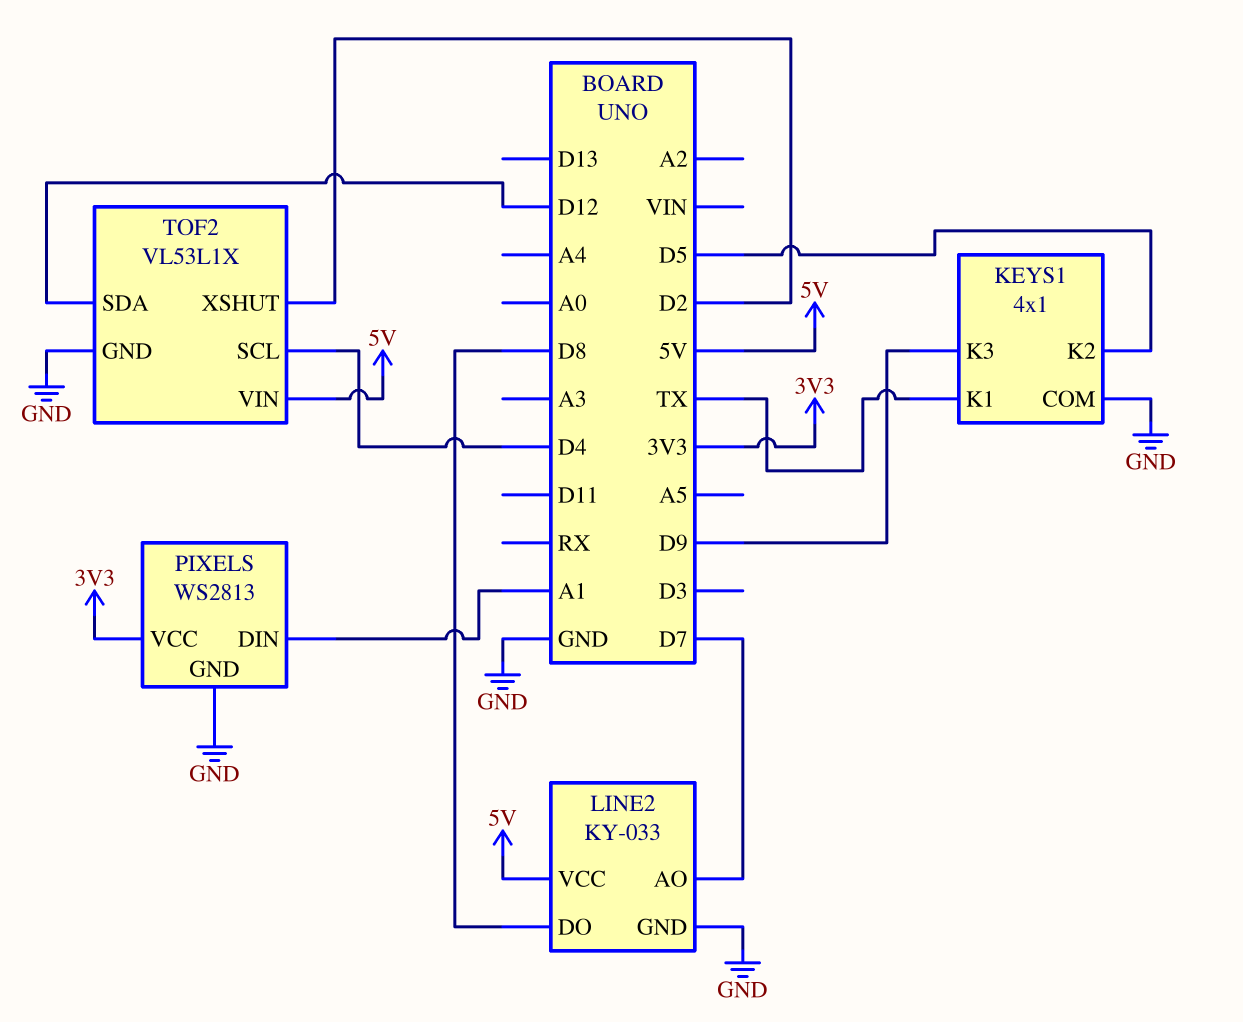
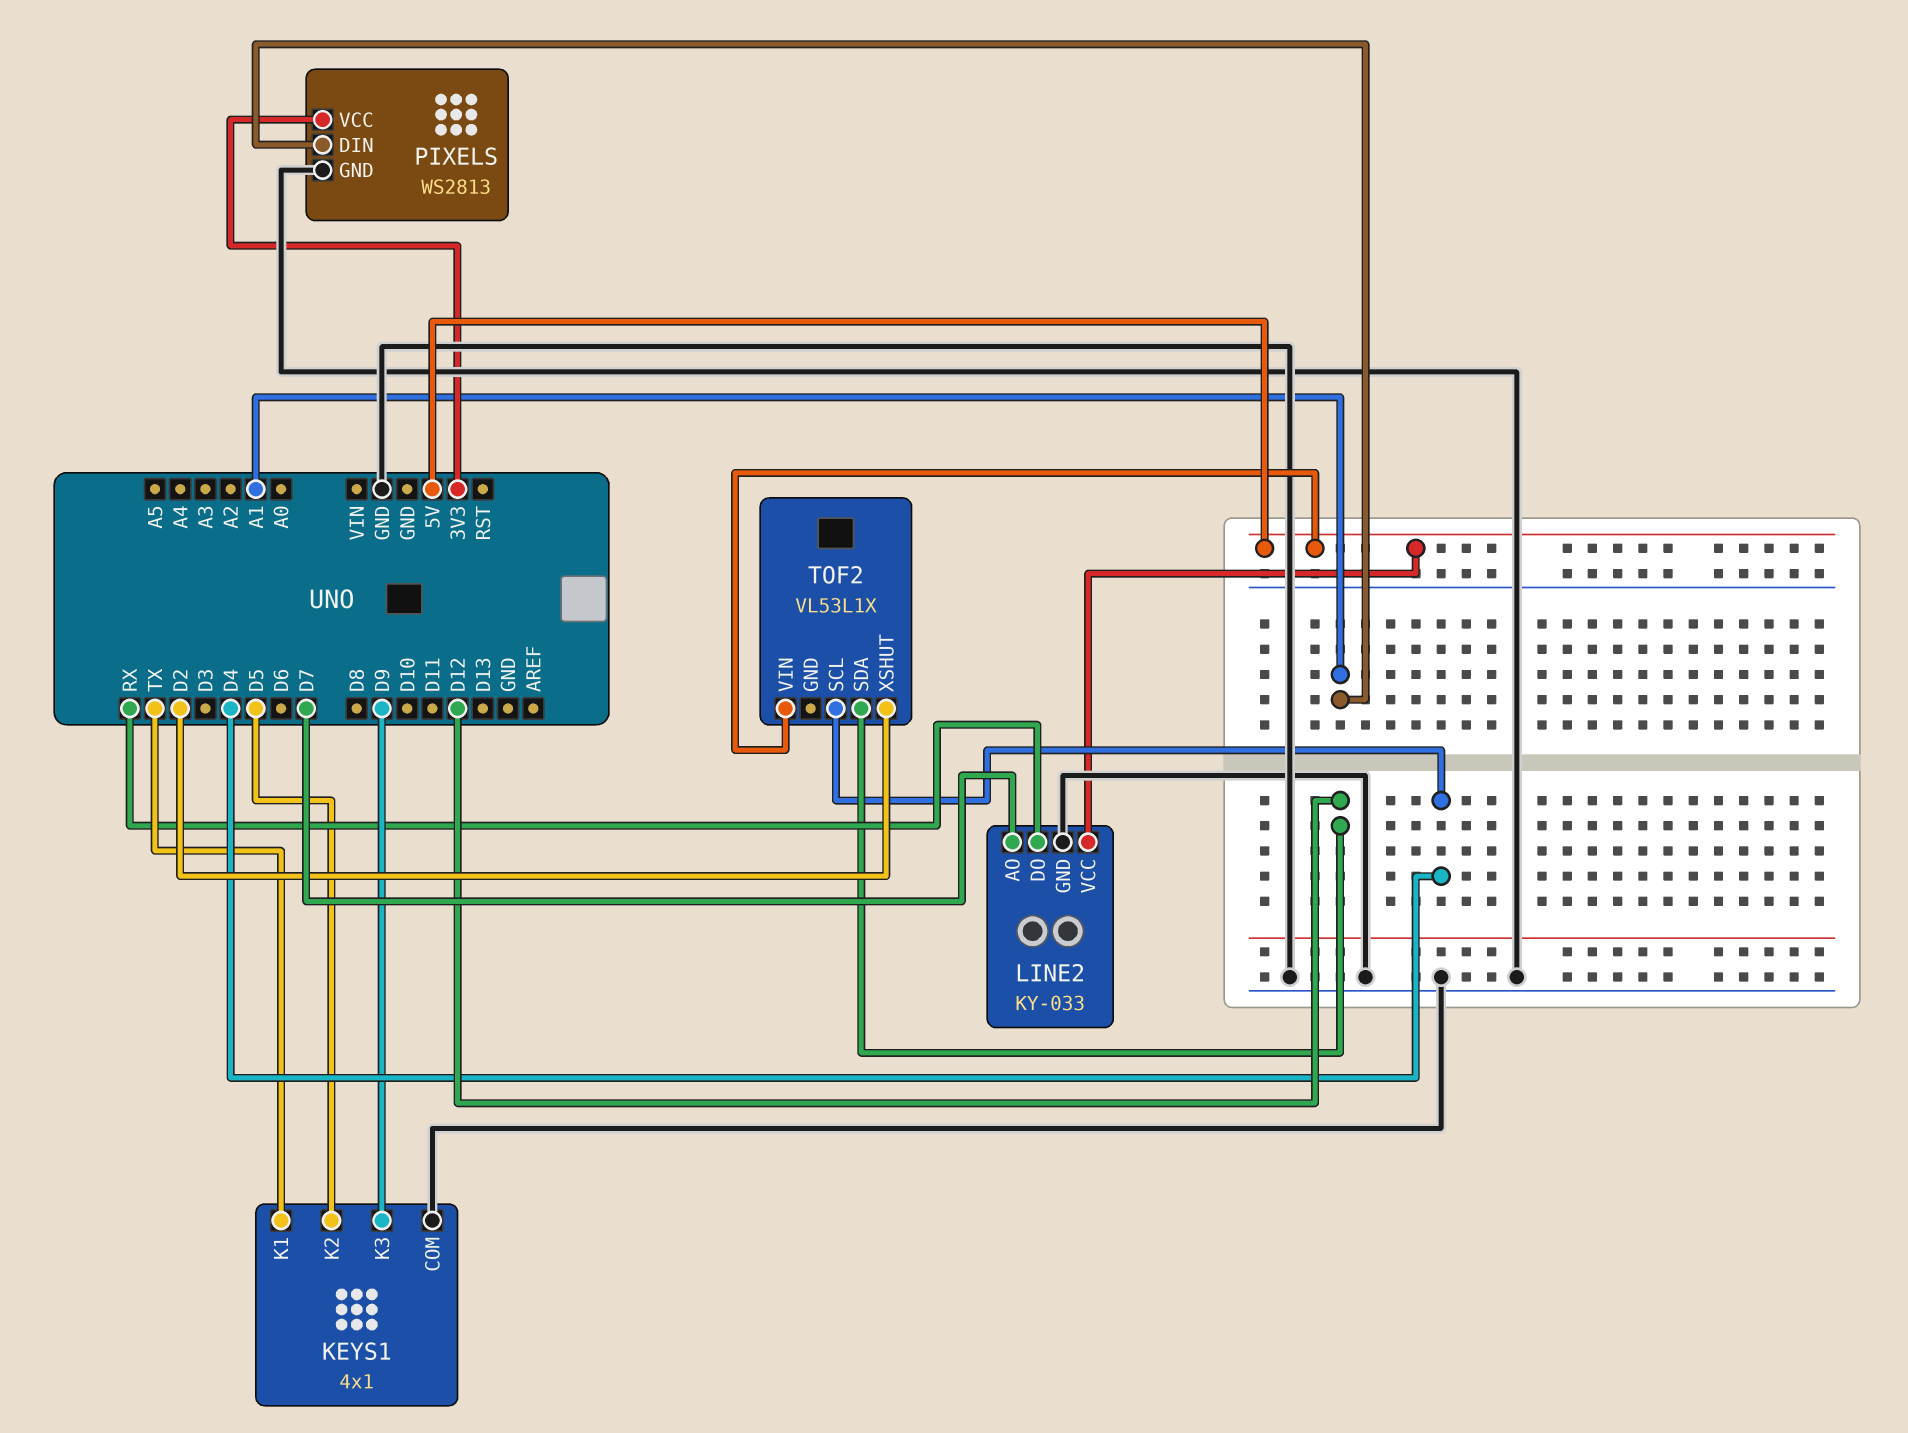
LINE2 pin DO: D8 -> RX
TOF2 pin GND: GND -> none

